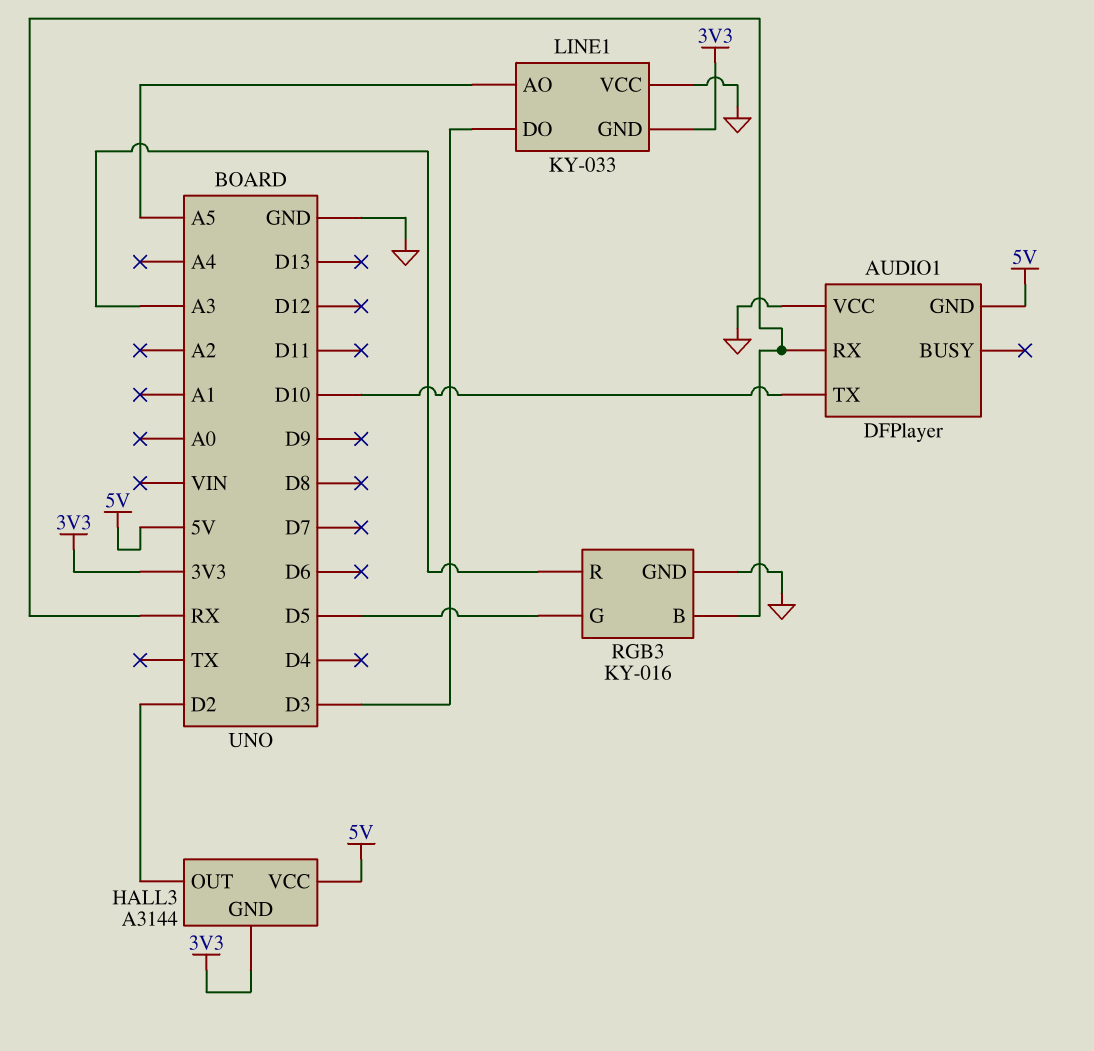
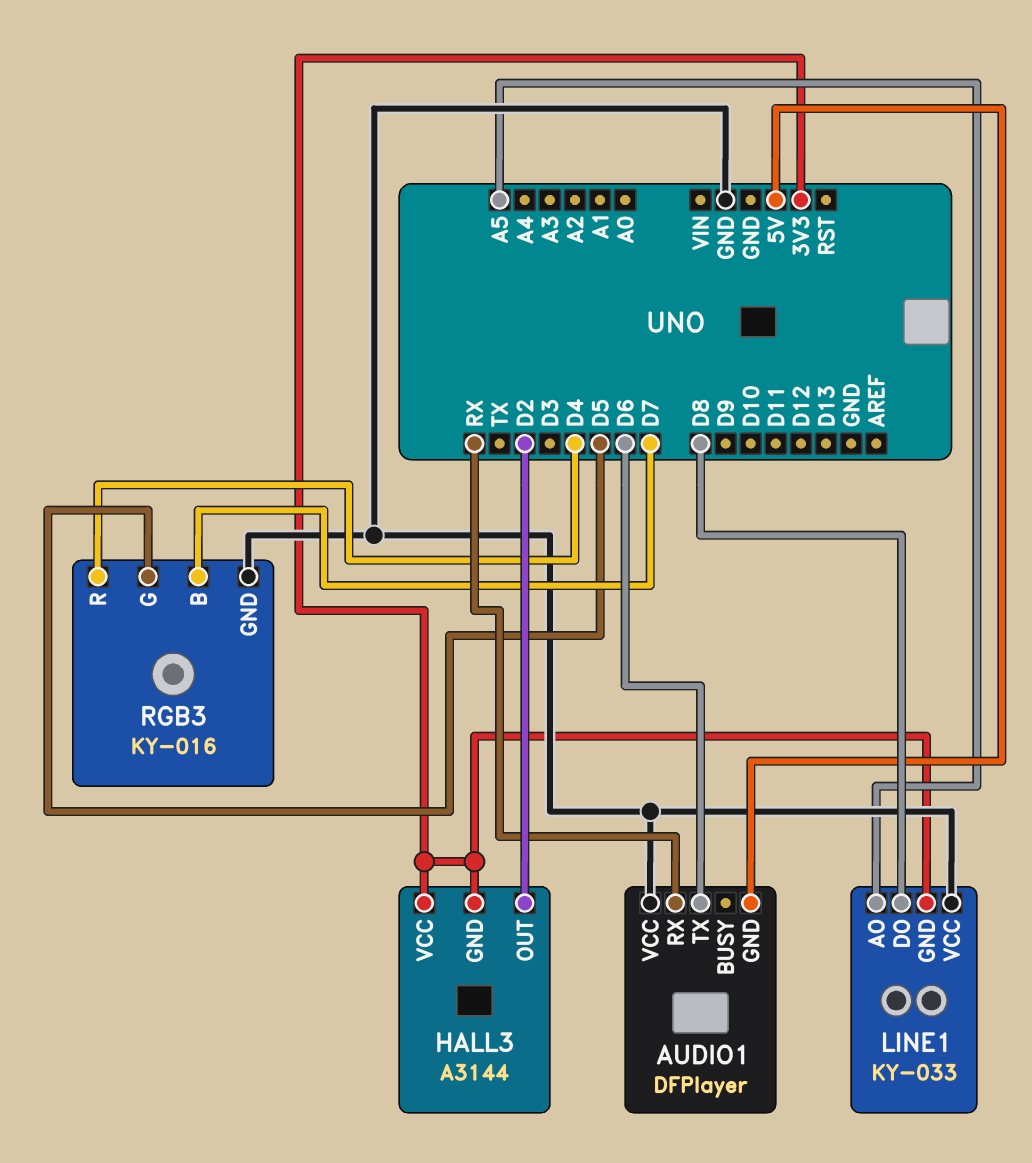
AUDIO1 pin TX: D10 -> D6
HALL3 pin VCC: 5V -> 3V3
LINE1 pin DO: D3 -> D8
RGB3 pin B: RX -> D7
RGB3 pin R: A3 -> D4

